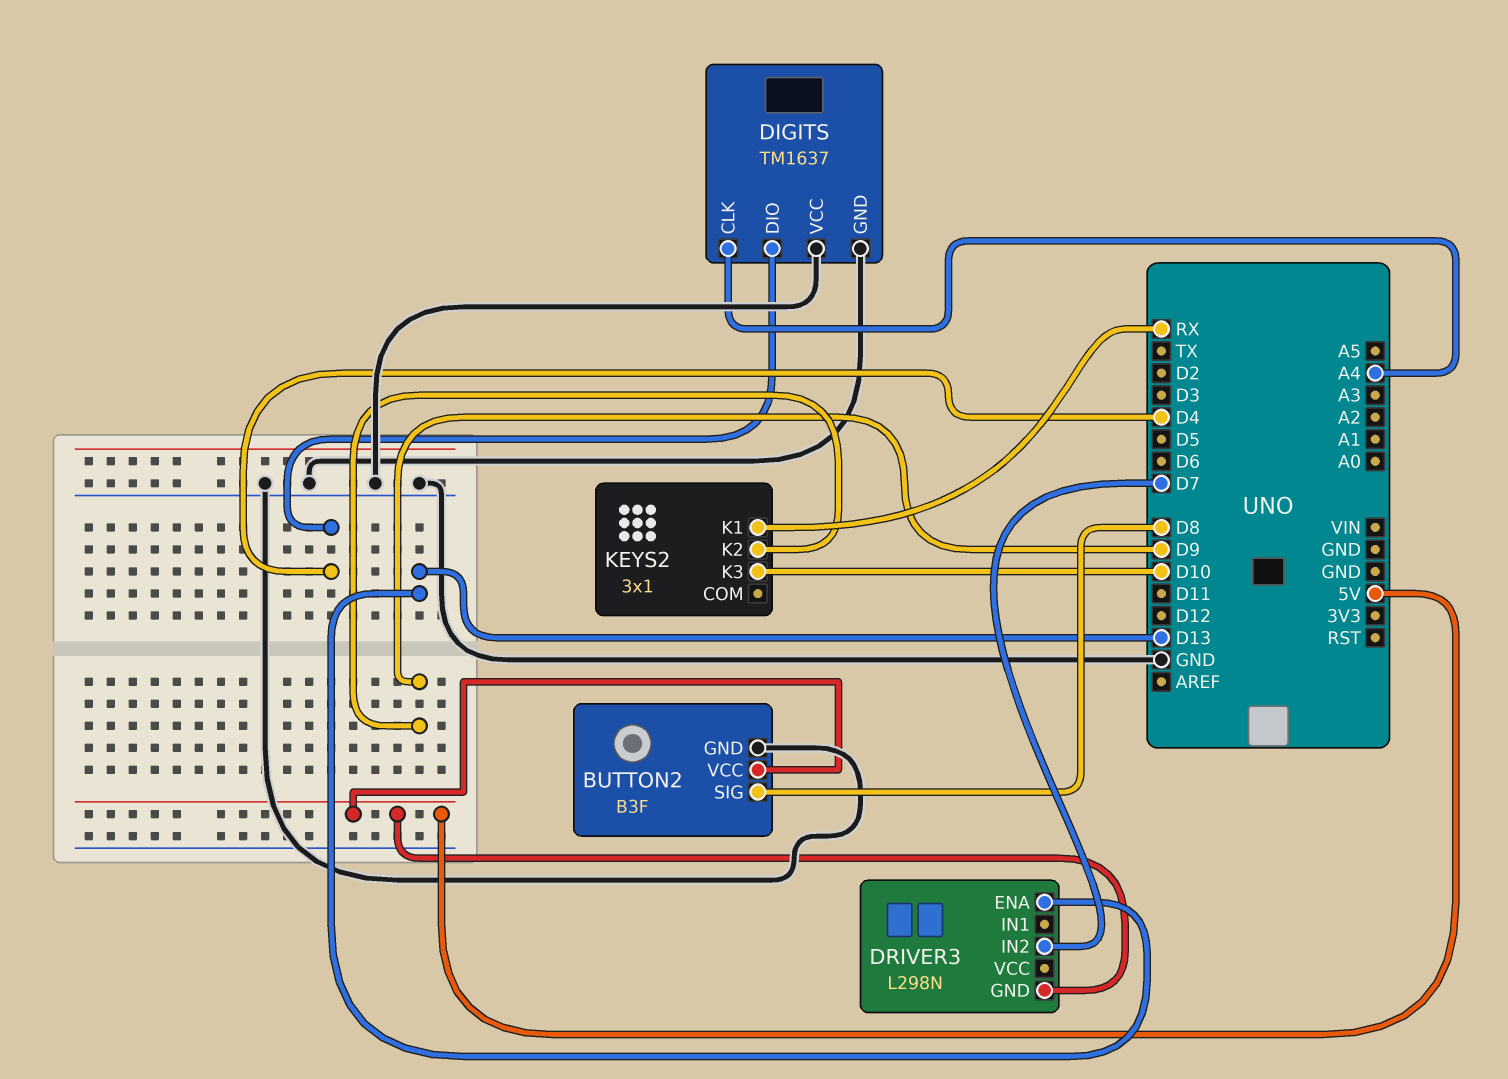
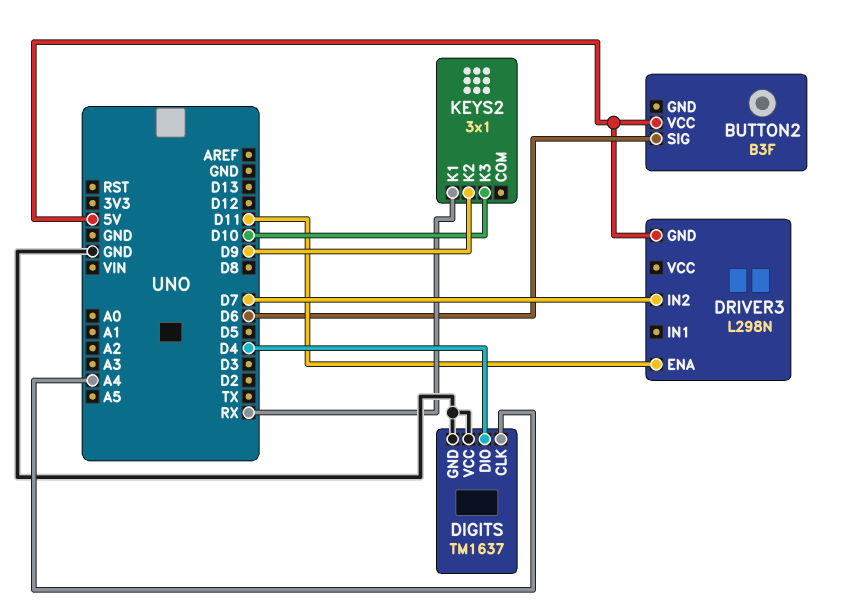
BUTTON2 pin GND: GND -> none
BUTTON2 pin SIG: D8 -> D6
DRIVER3 pin ENA: D13 -> D11

